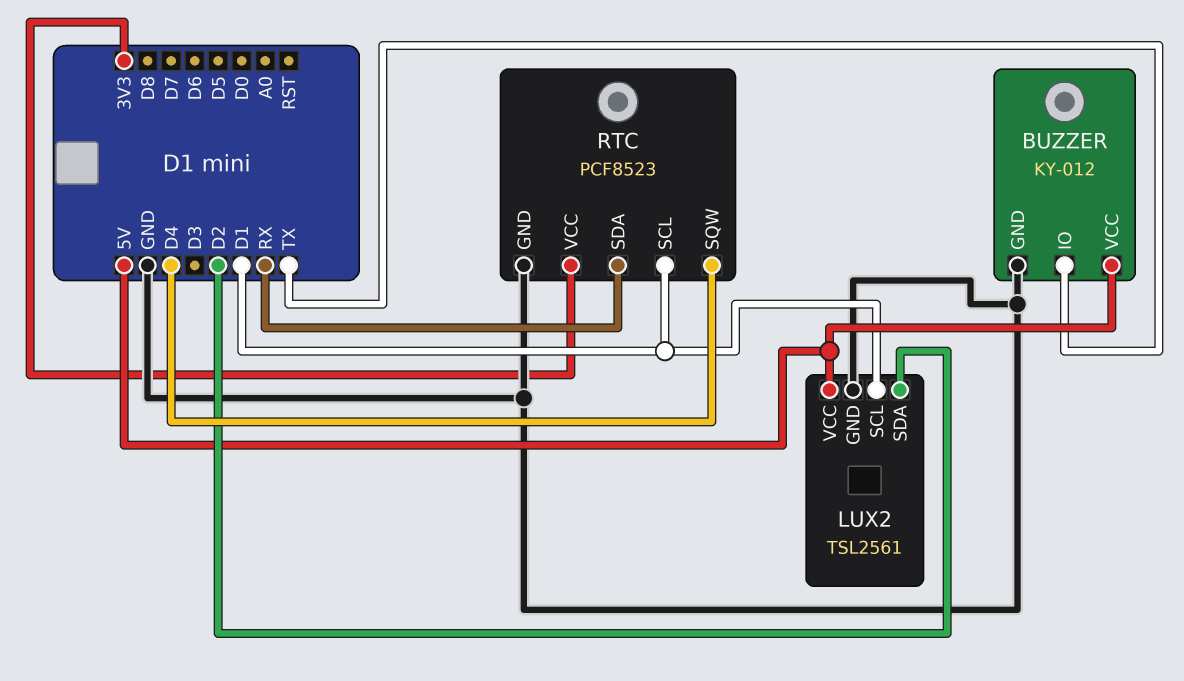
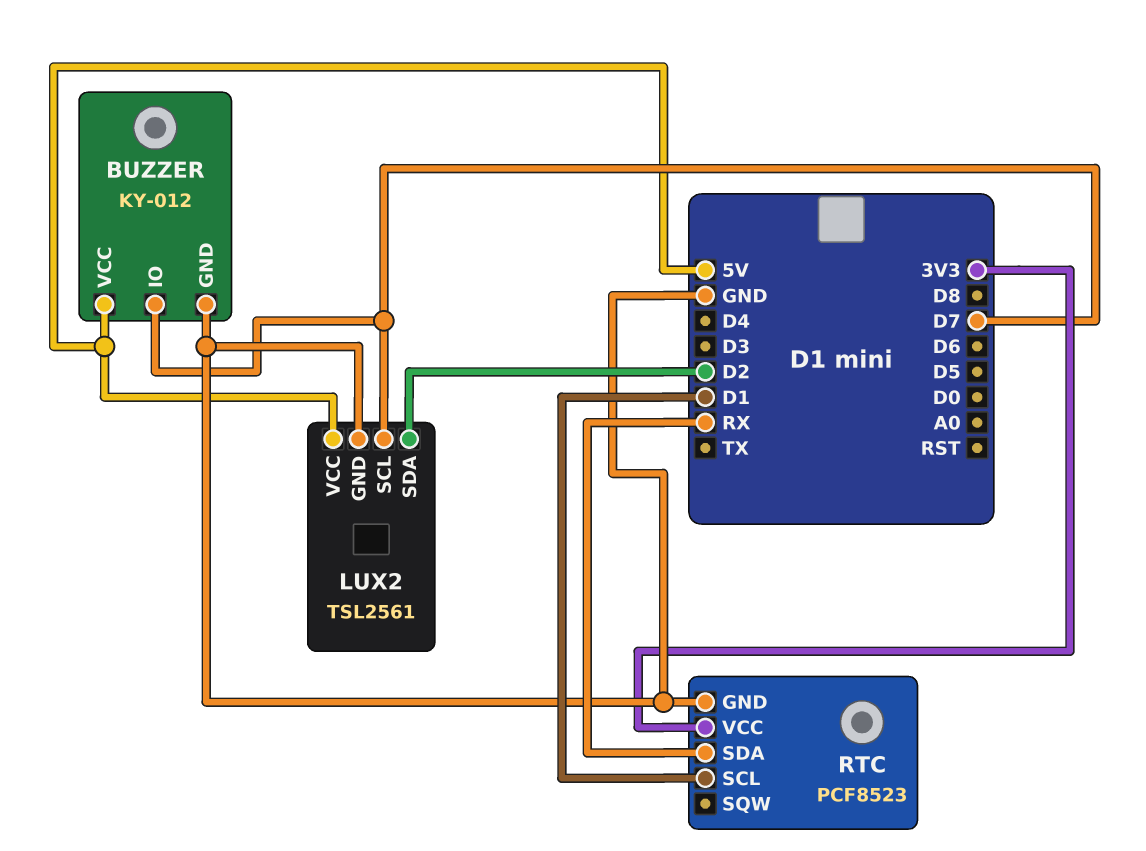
BUZZER pin IO: TX -> D7
LUX2 pin SCL: D1 -> D7
RTC pin SQW: D4 -> none

